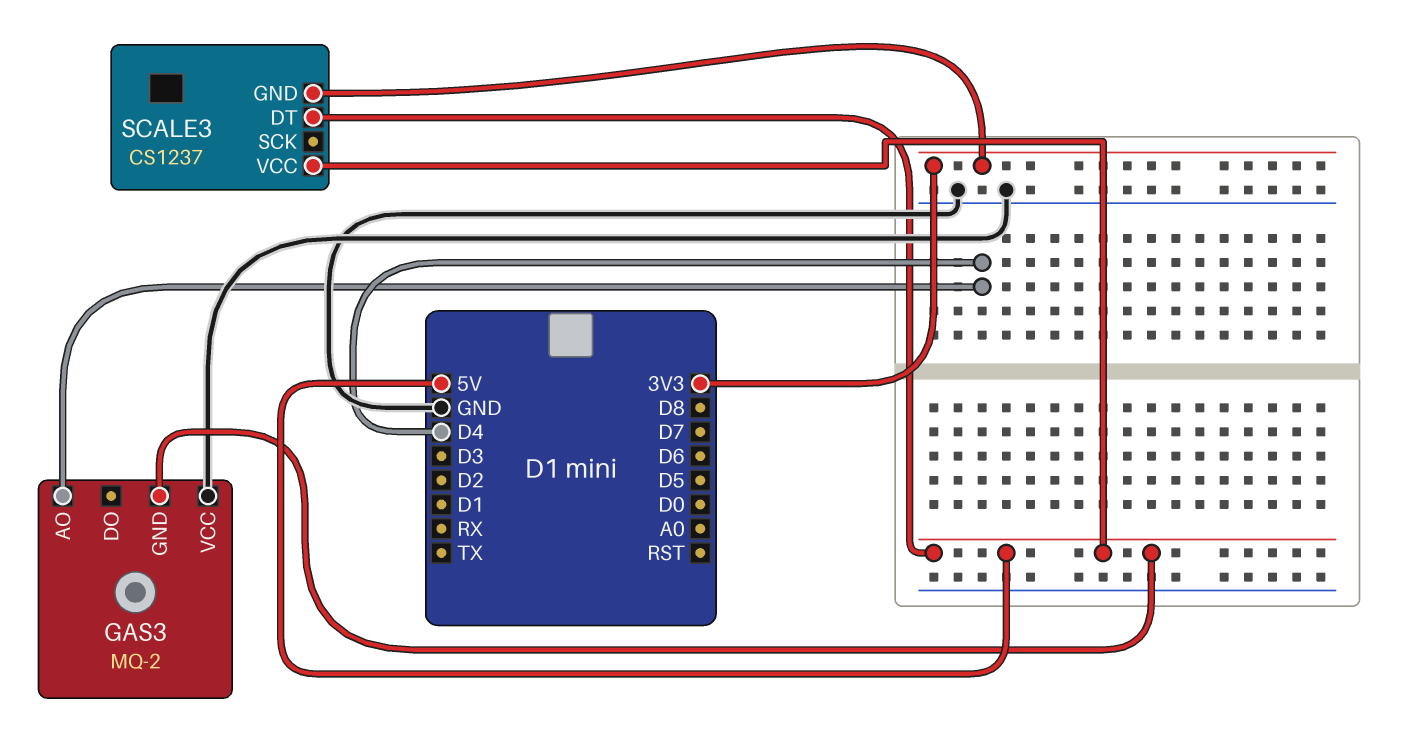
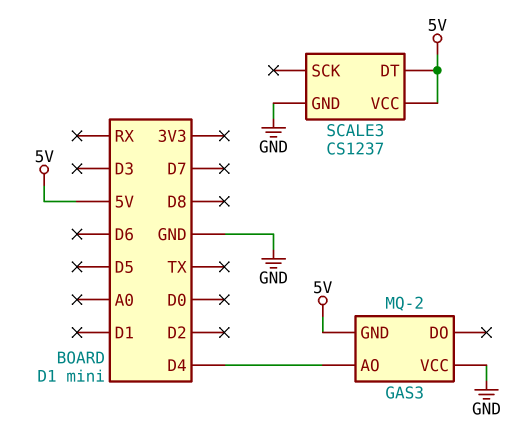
SCALE3 pin GND: 3V3 -> GND

